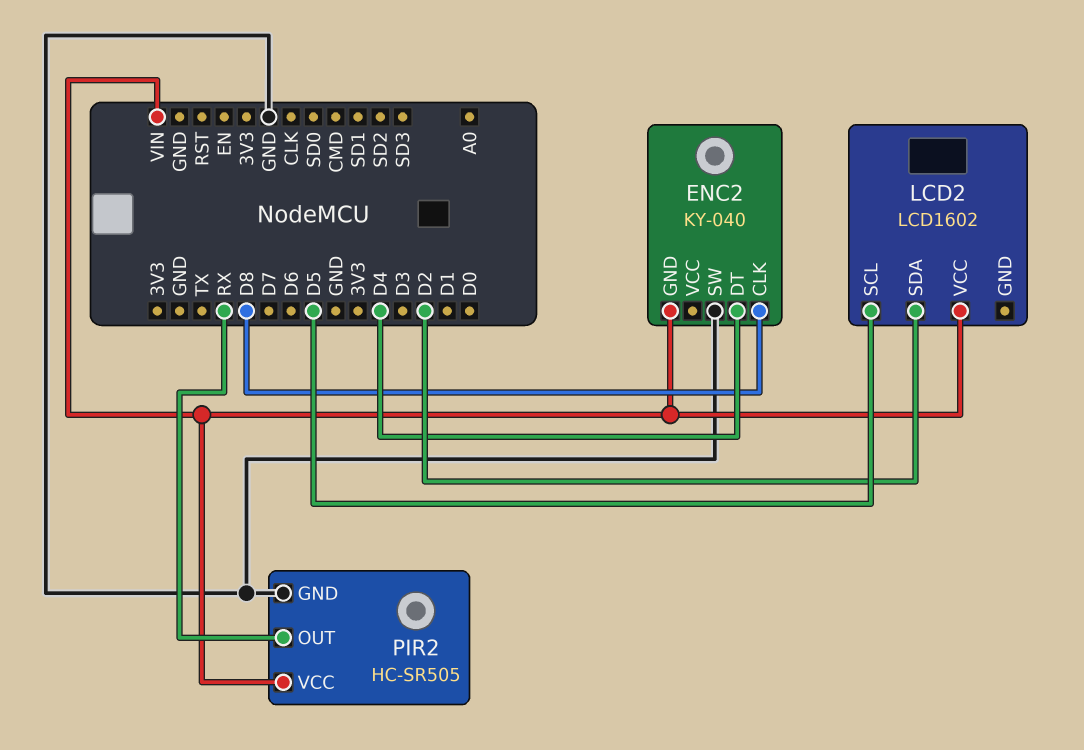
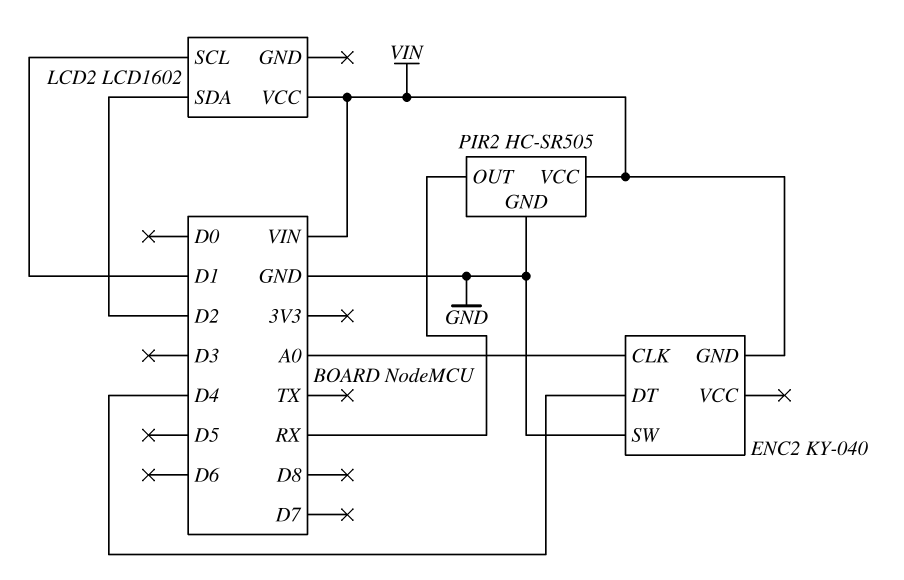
ENC2 pin CLK: D8 -> A0
LCD2 pin SCL: D5 -> D1

